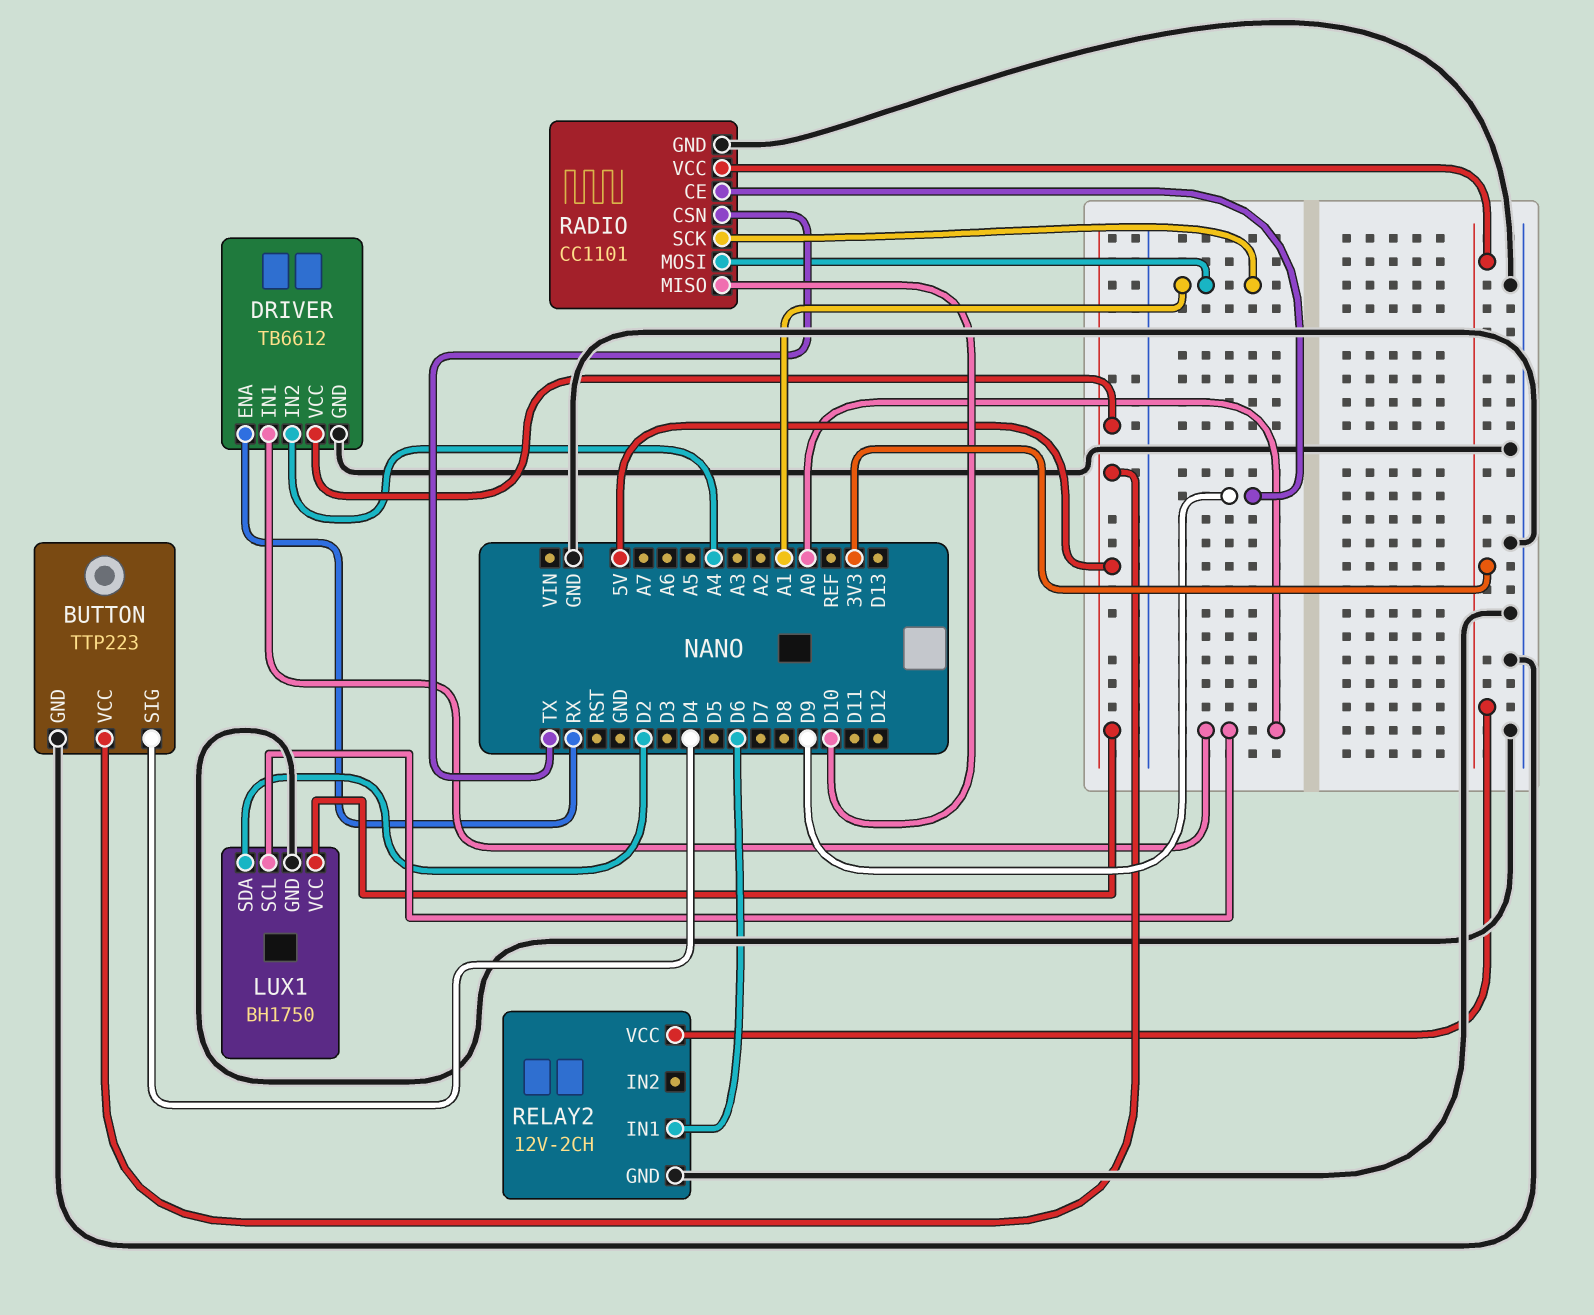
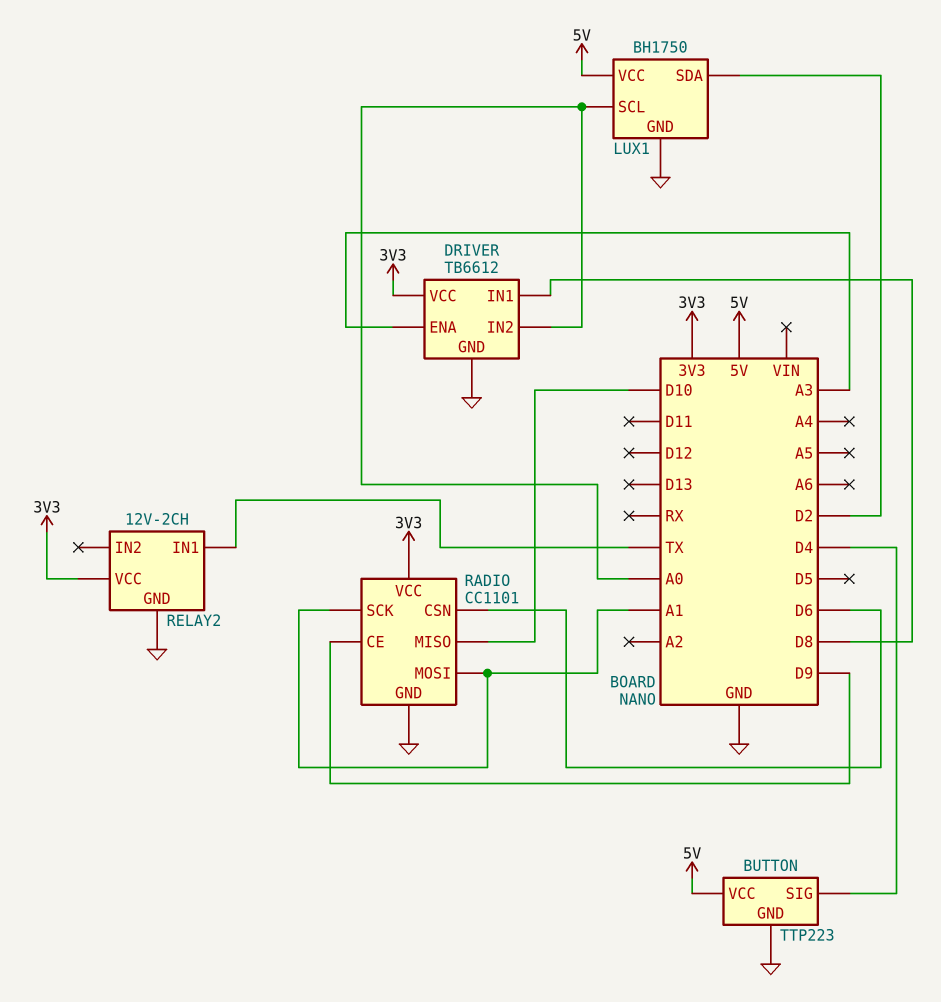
DRIVER pin ENA: RX -> A3
DRIVER pin IN1: A0 -> D8
DRIVER pin IN2: A4 -> A0
DRIVER pin VCC: 5V -> 3V3
RADIO pin CSN: TX -> D6
RELAY2 pin IN1: D6 -> TX

